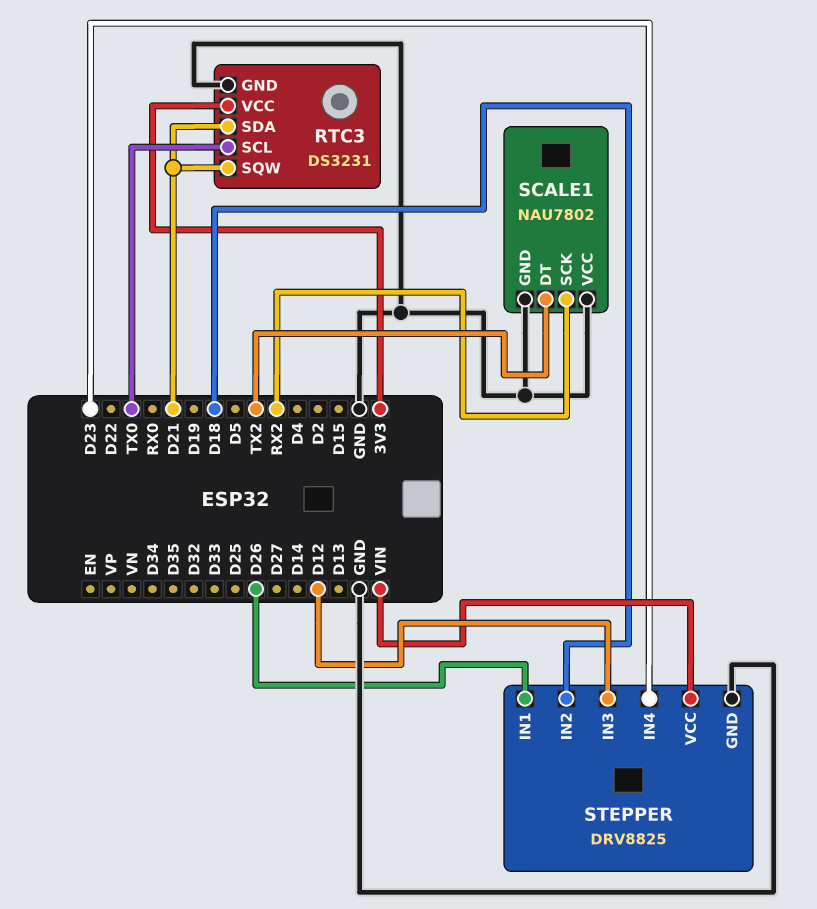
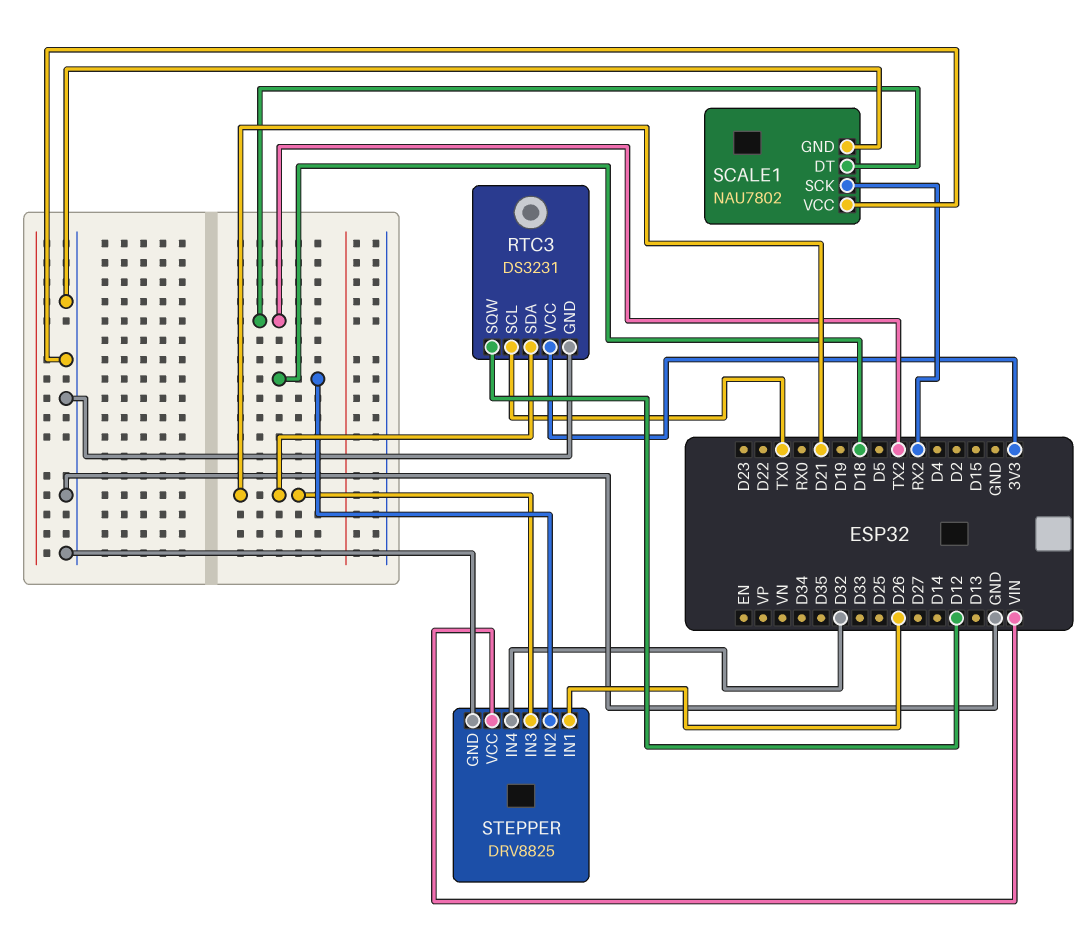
RTC3 pin SQW: D21 -> D12
STEPPER pin IN3: D12 -> D21
STEPPER pin IN4: D23 -> D32

